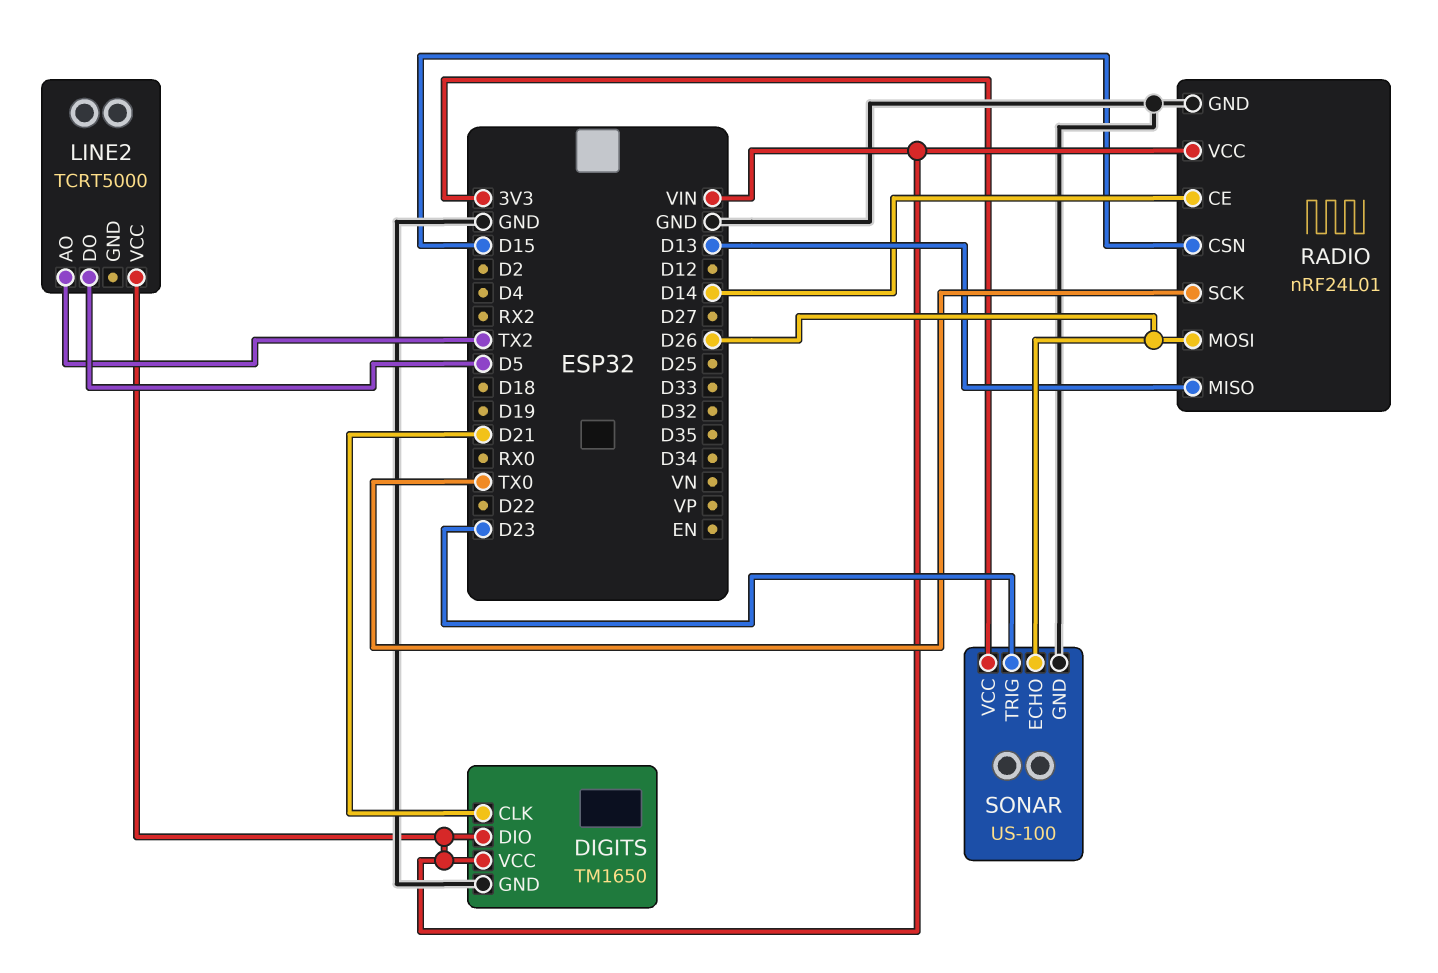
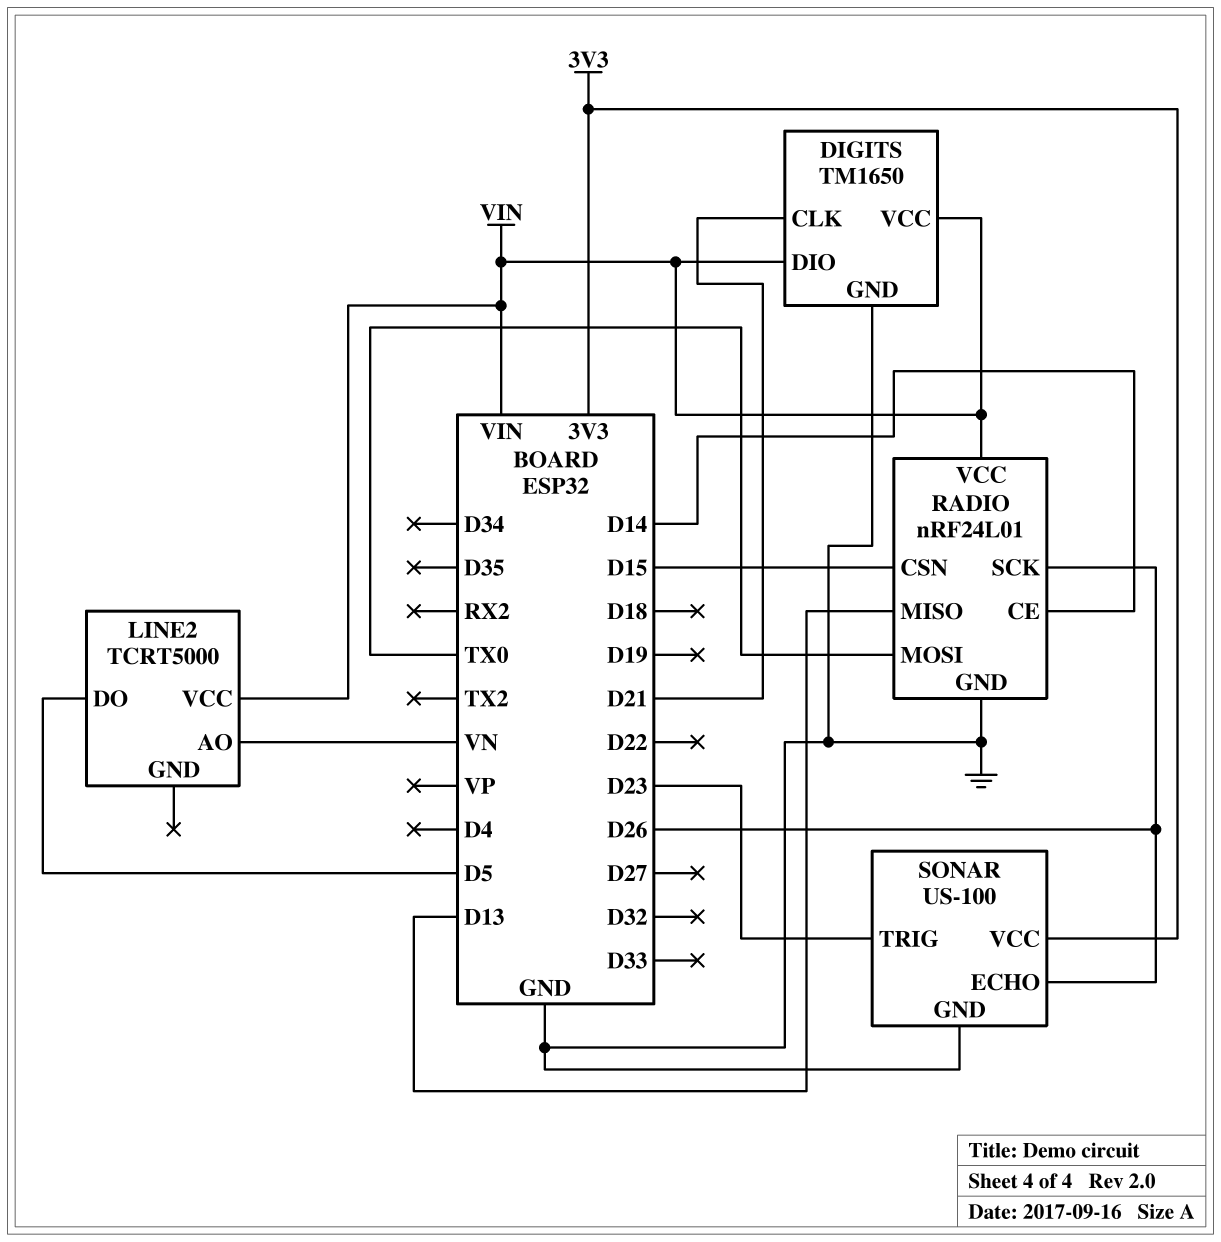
LINE2 pin AO: TX2 -> VN
RADIO pin MOSI: D26 -> TX0
RADIO pin SCK: TX0 -> D26

